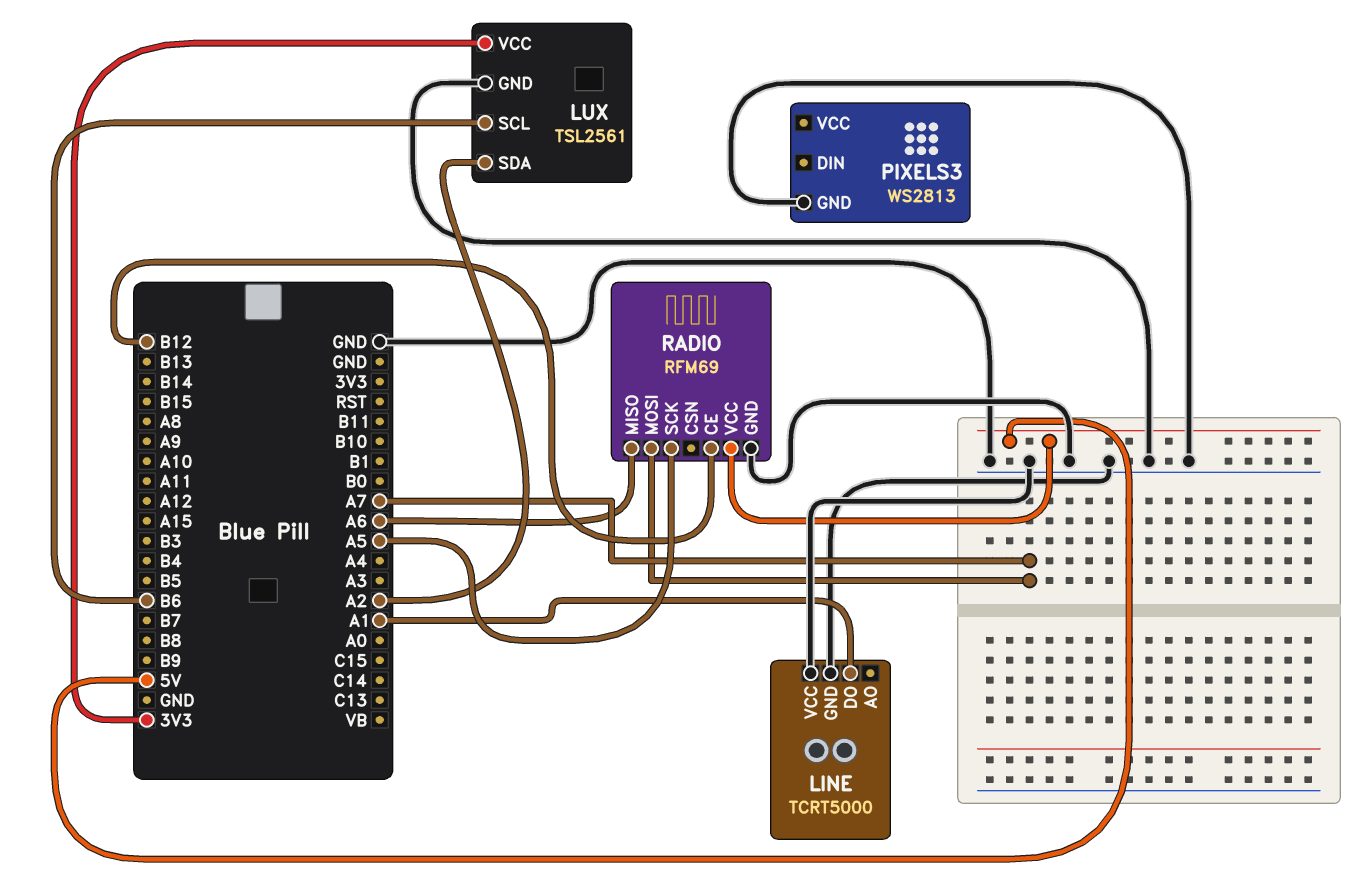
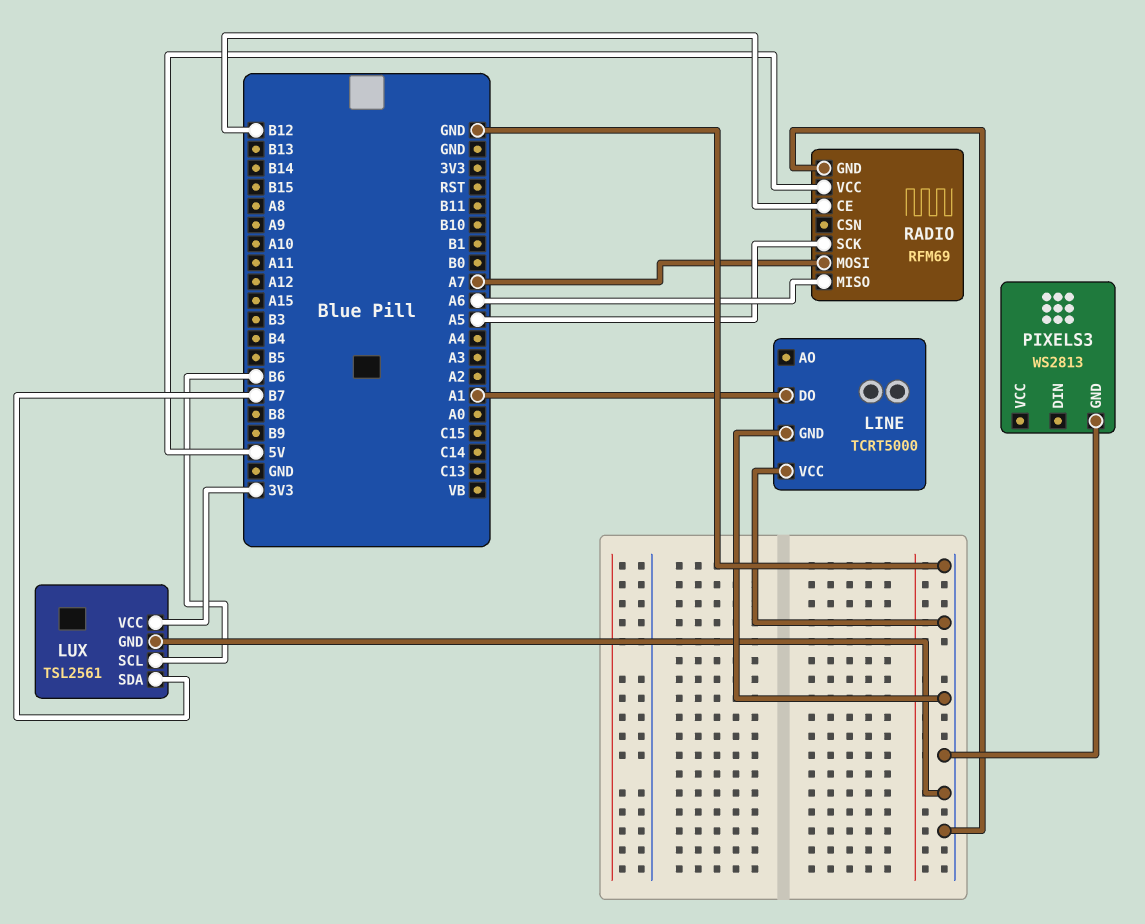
LUX pin SDA: A2 -> B7

